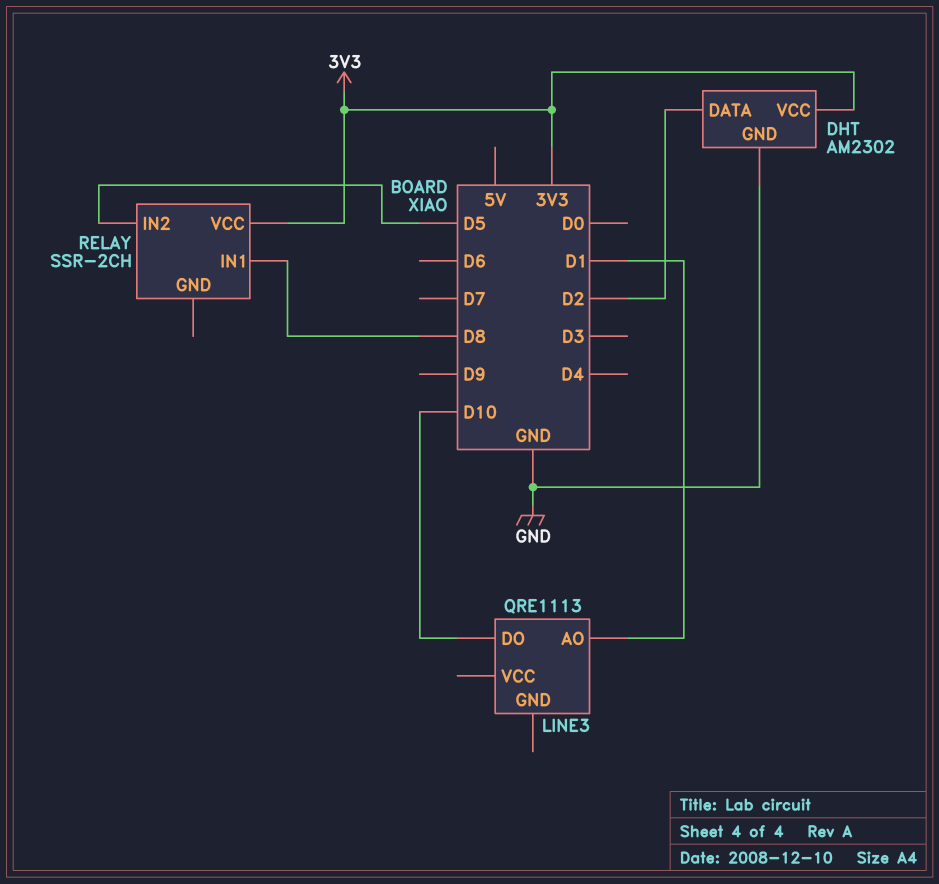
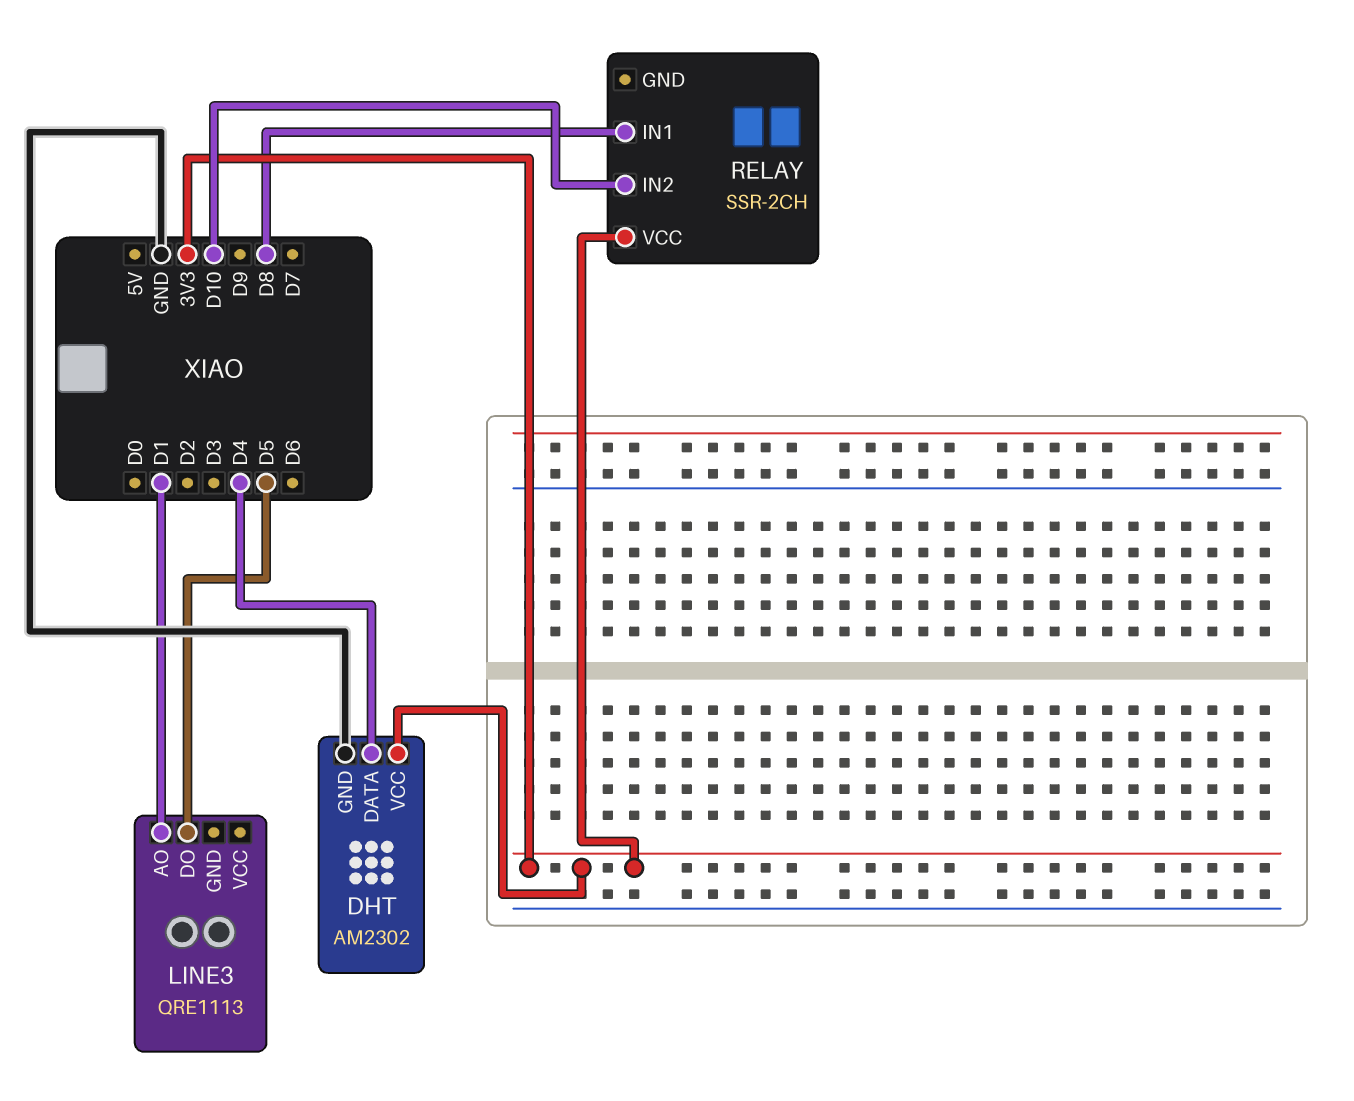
DHT pin DATA: D2 -> D4
LINE3 pin DO: D10 -> D5
RELAY pin IN2: D5 -> D10

